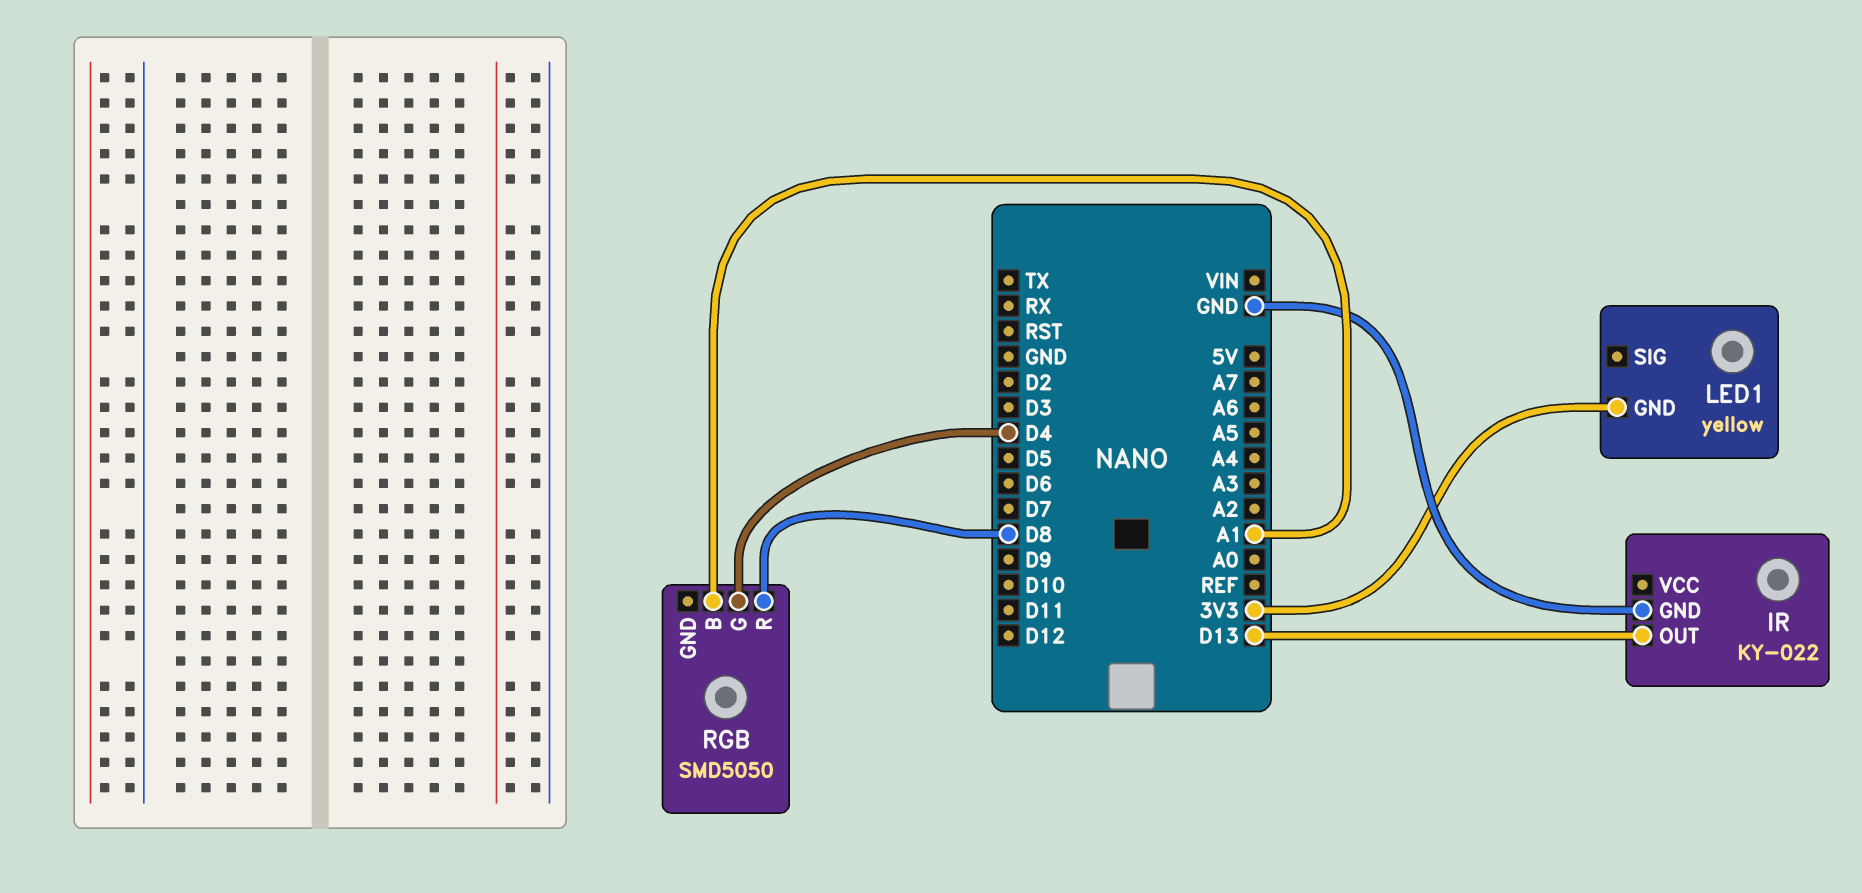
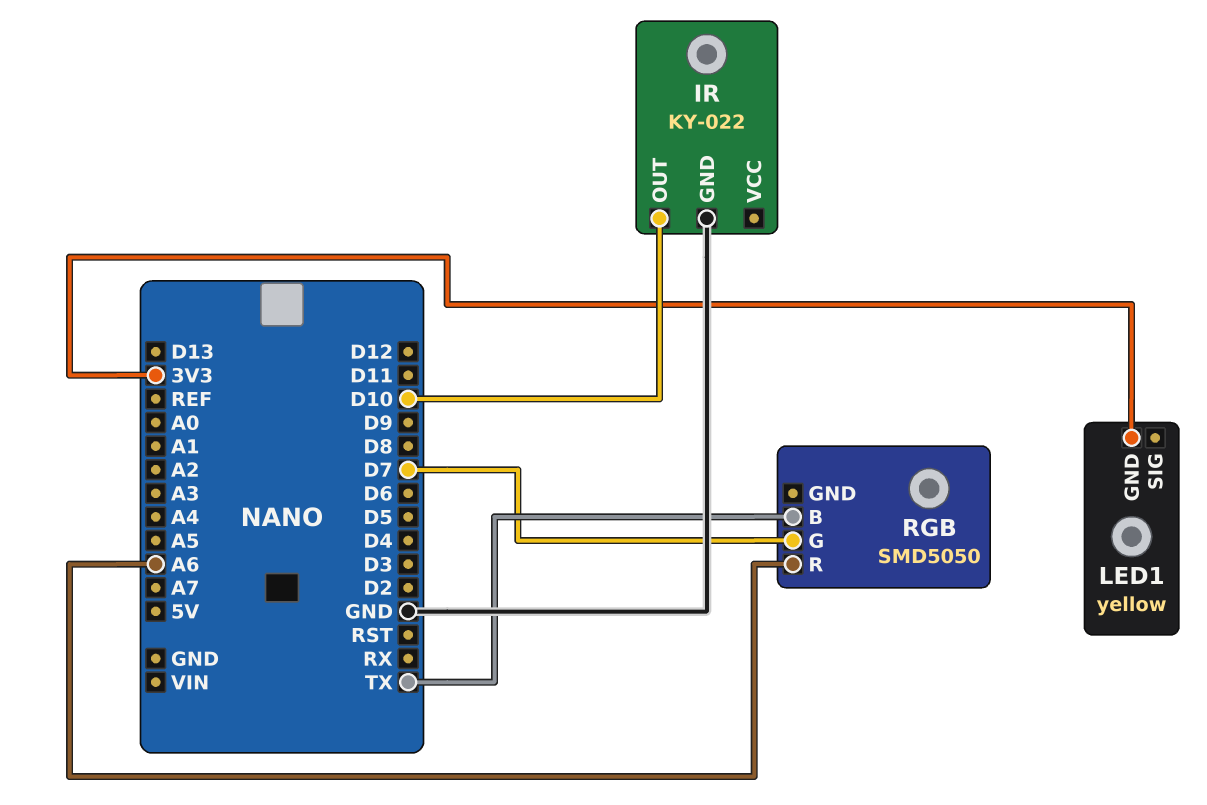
IR pin OUT: D13 -> D10
RGB pin B: A1 -> TX
RGB pin G: D4 -> D7
RGB pin R: D8 -> A6

